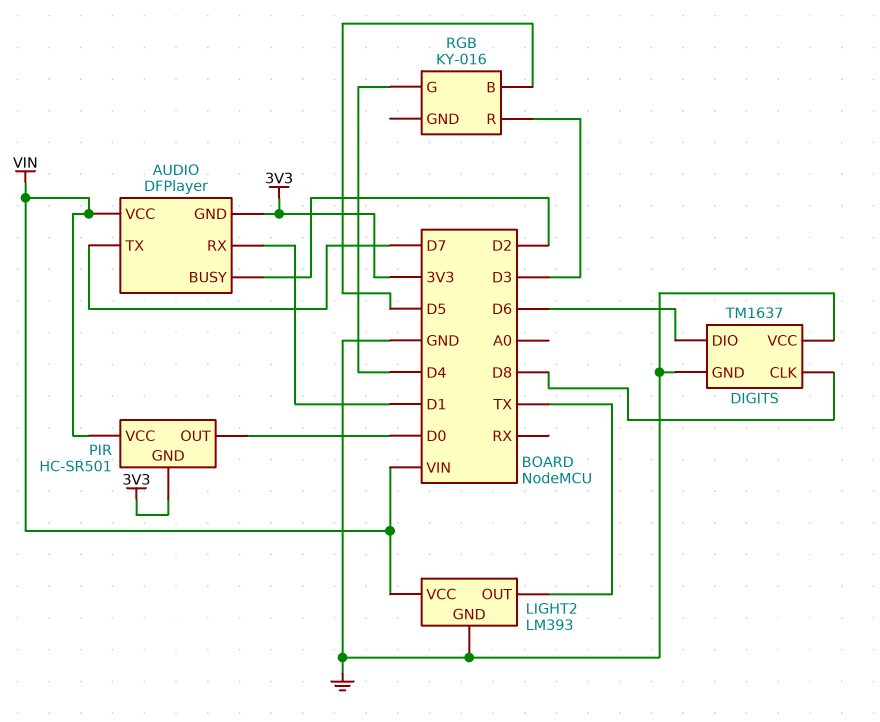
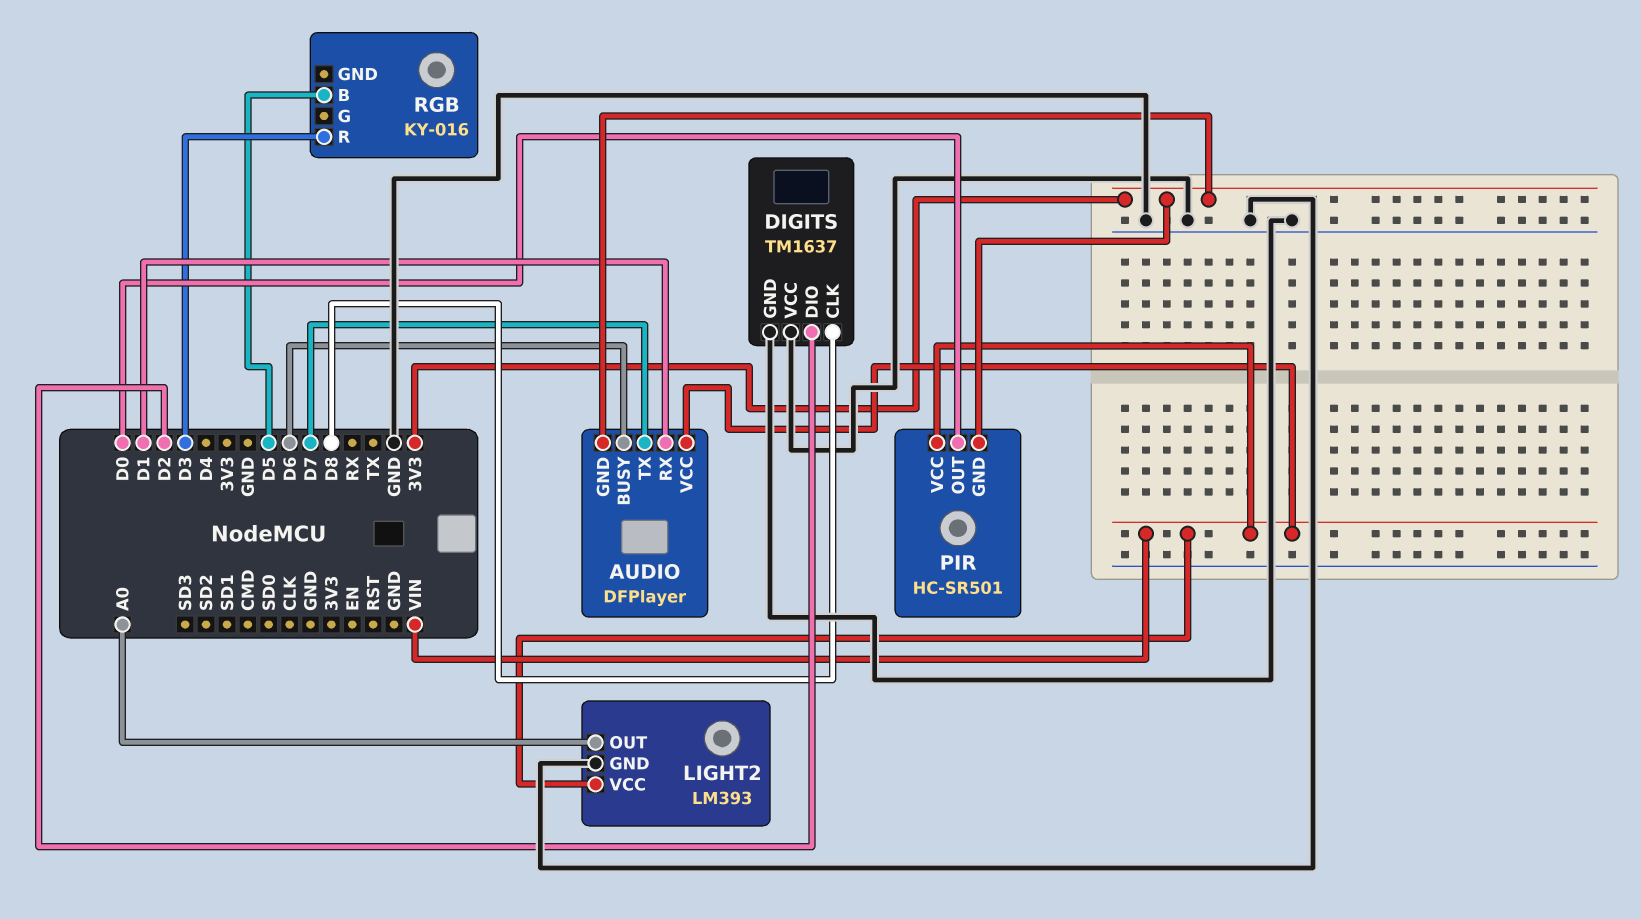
AUDIO pin BUSY: D2 -> D6
DIGITS pin DIO: D6 -> D2
LIGHT2 pin OUT: TX -> A0
RGB pin G: D4 -> none

